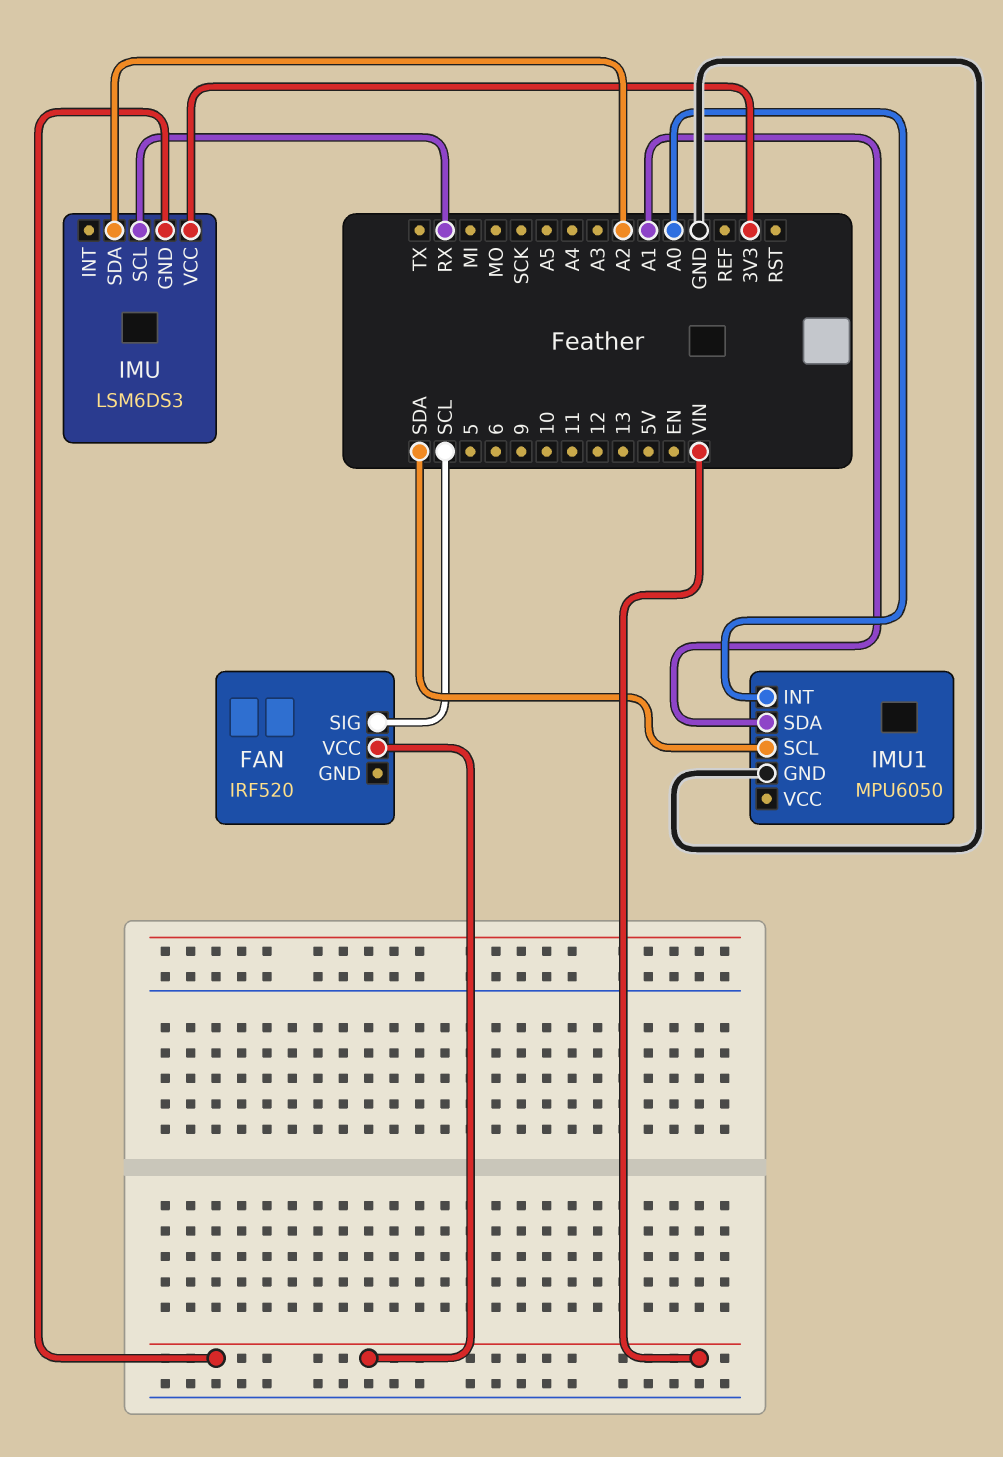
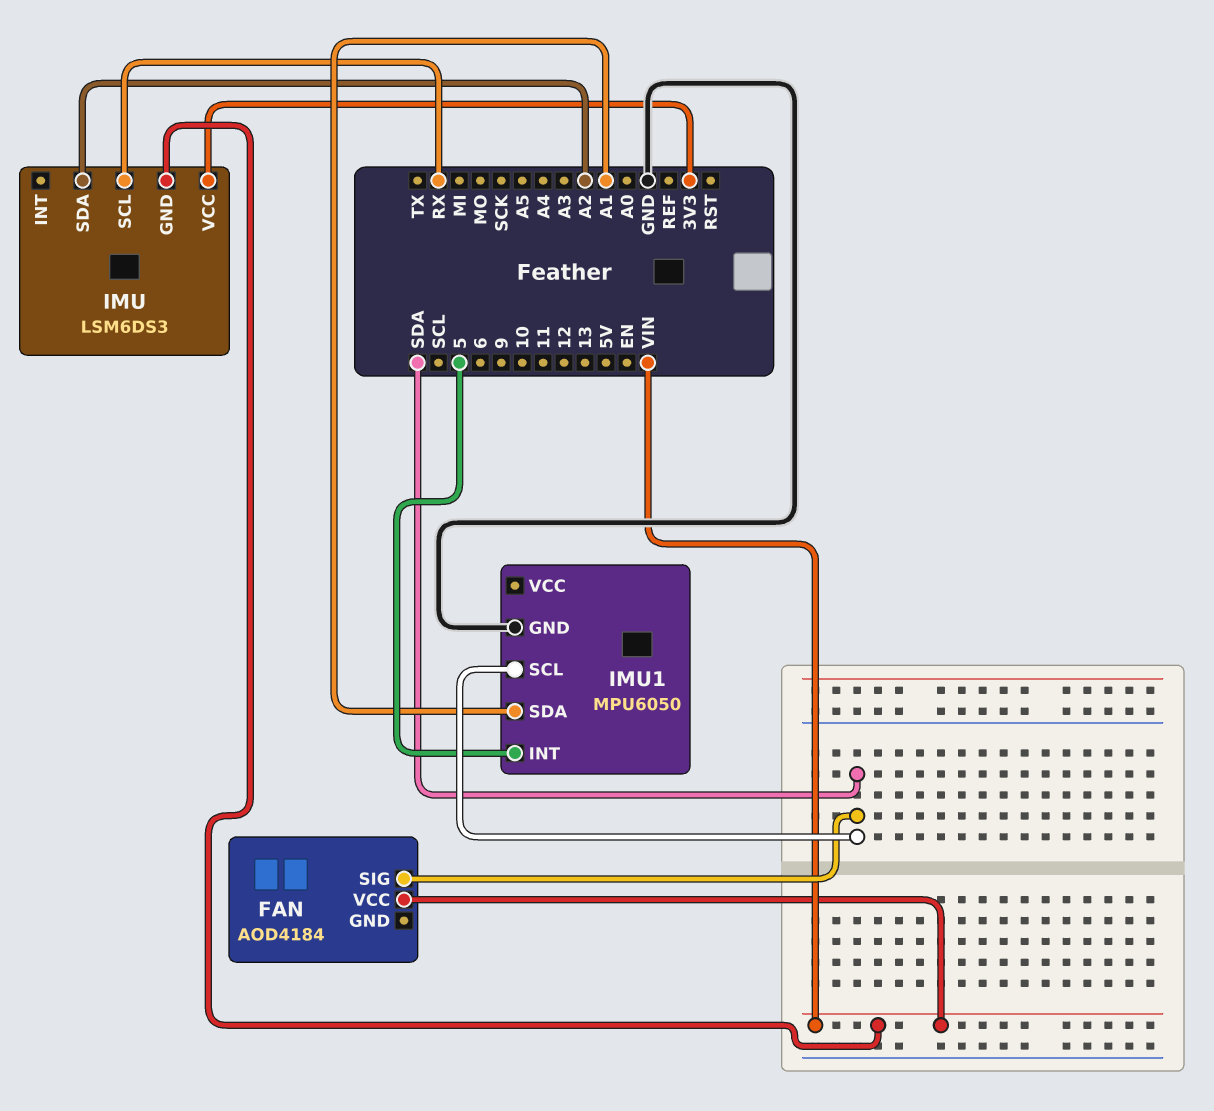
FAN: IRF520 -> AOD4184
FAN pin SIG: SCL -> SDA
IMU1 pin INT: A0 -> 5

